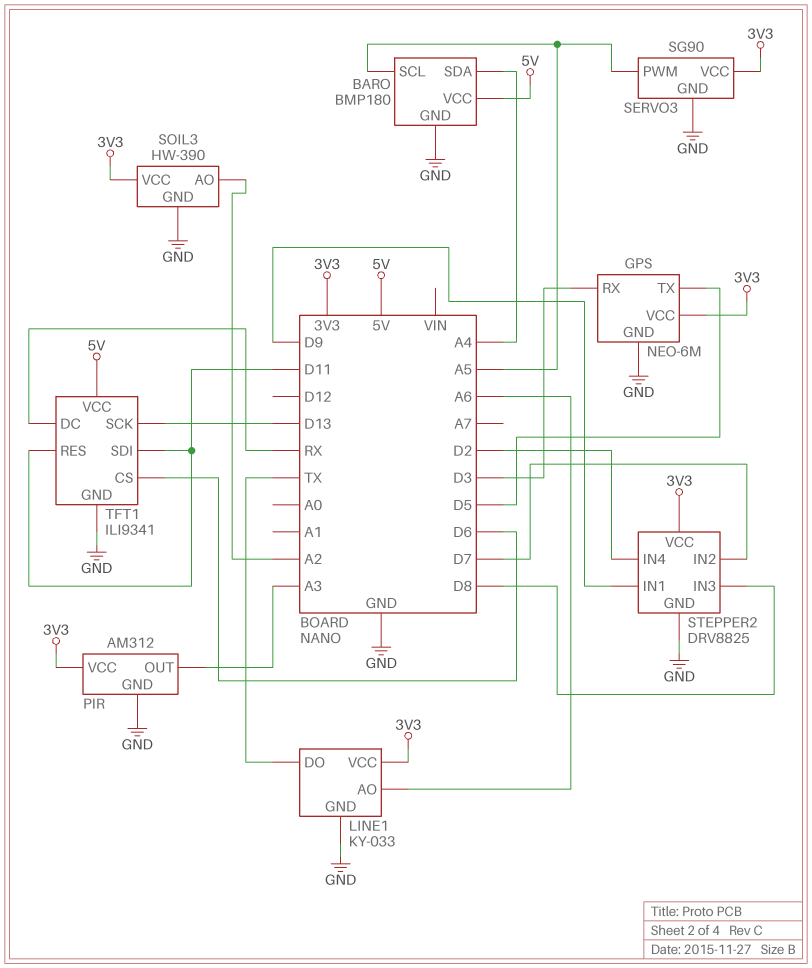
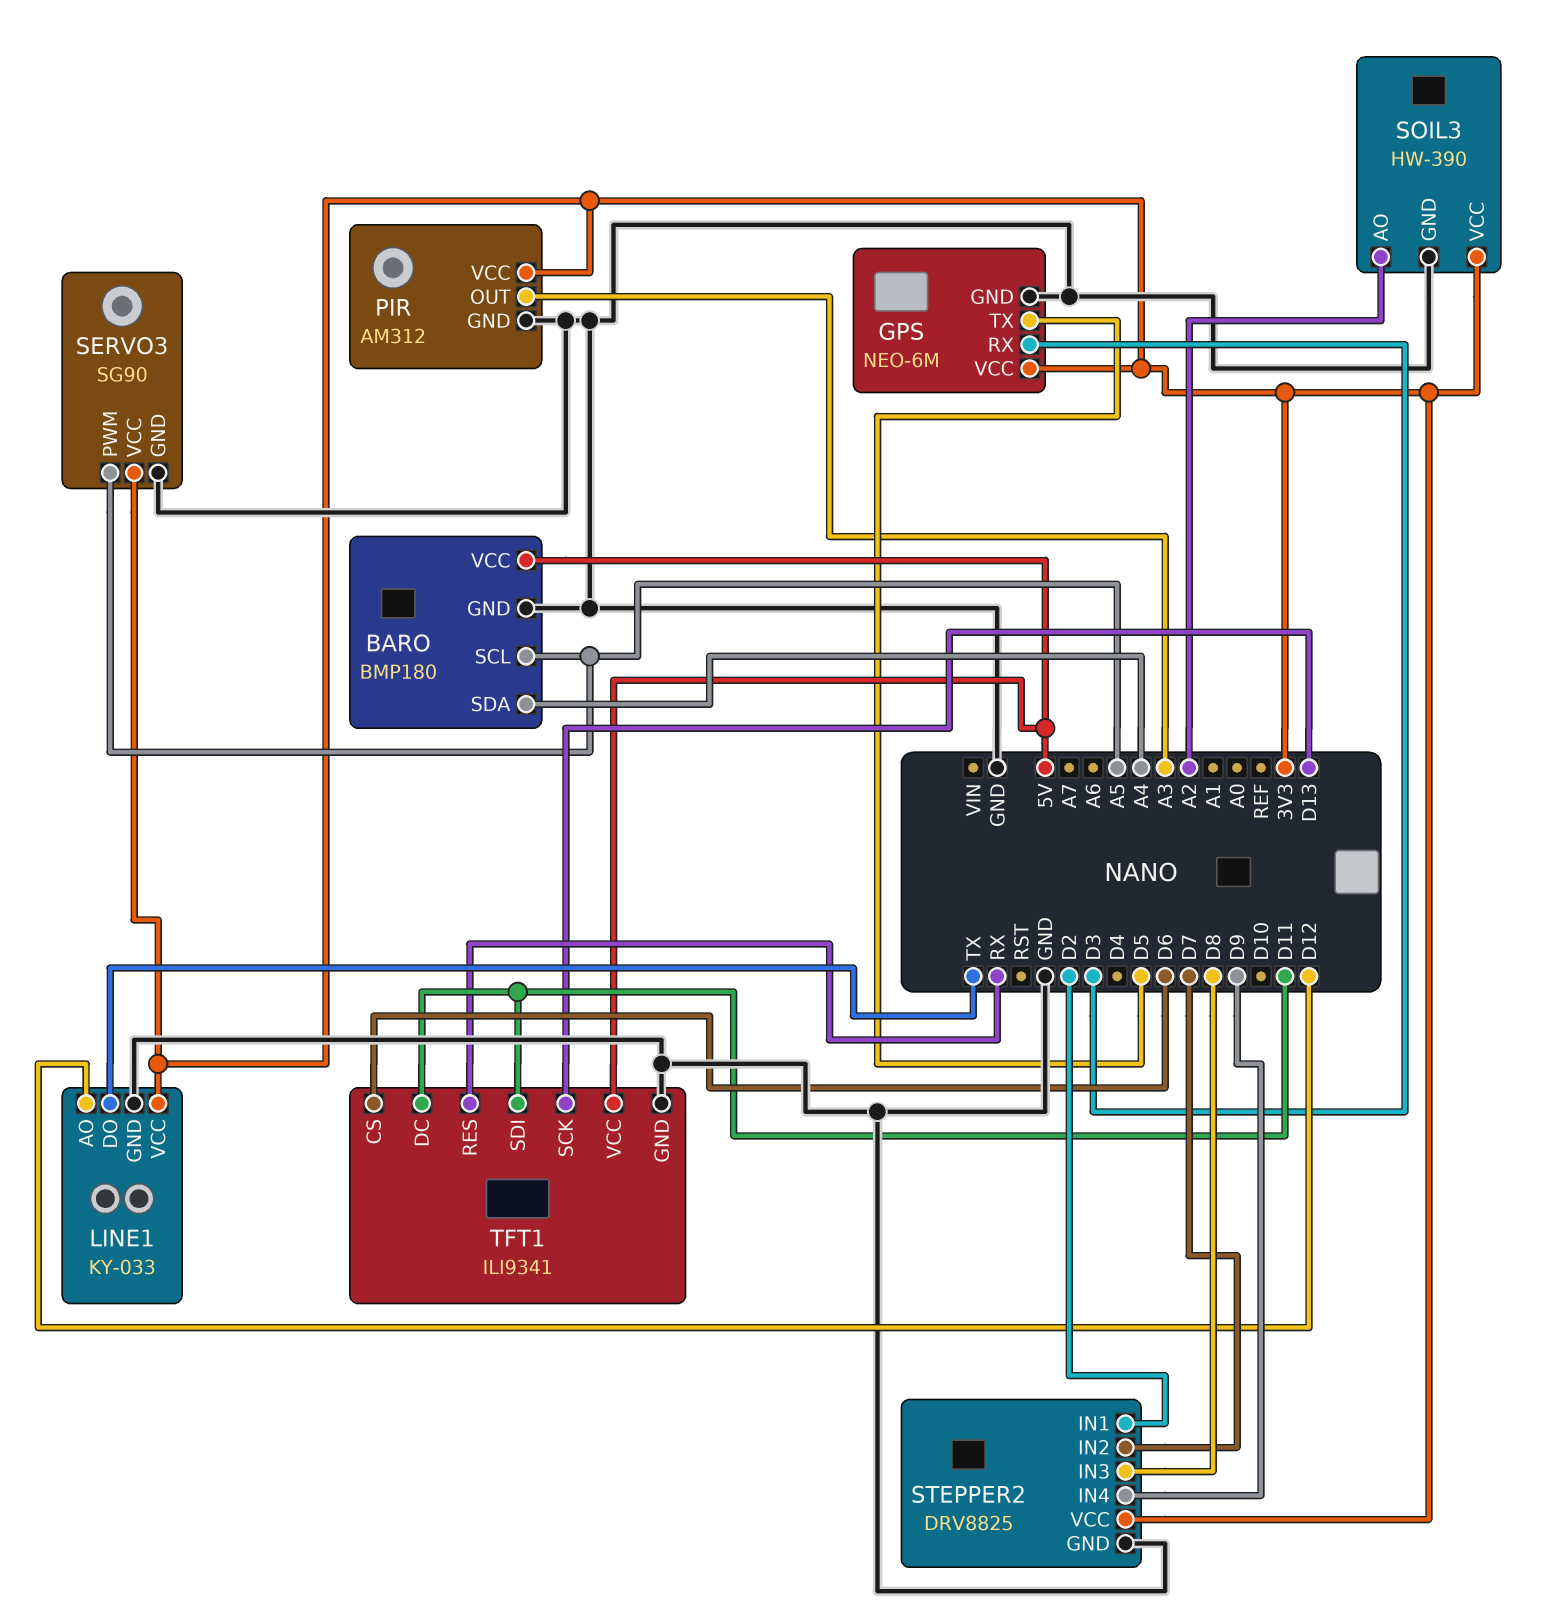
LINE1 pin AO: A6 -> D12
STEPPER2 pin IN1: D9 -> D2
STEPPER2 pin IN4: D2 -> D9
TFT1 pin DC: RX -> D11
TFT1 pin RES: D11 -> RX

